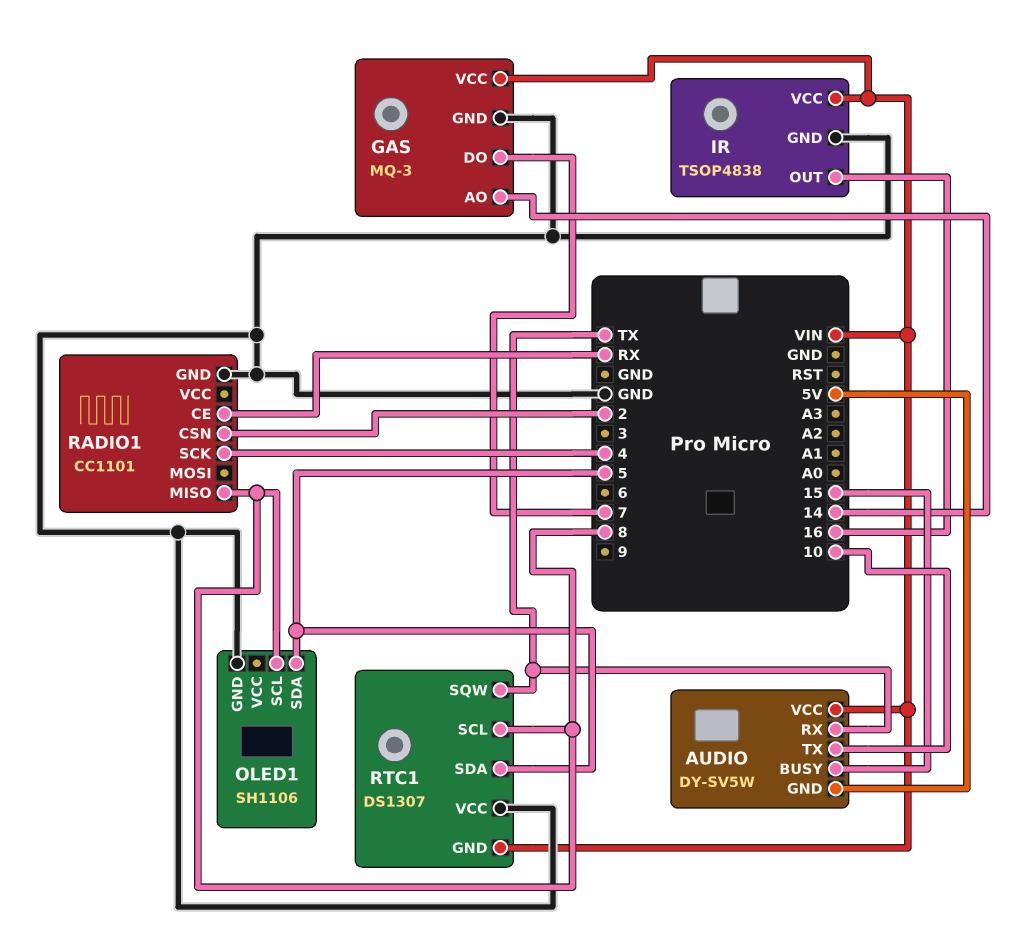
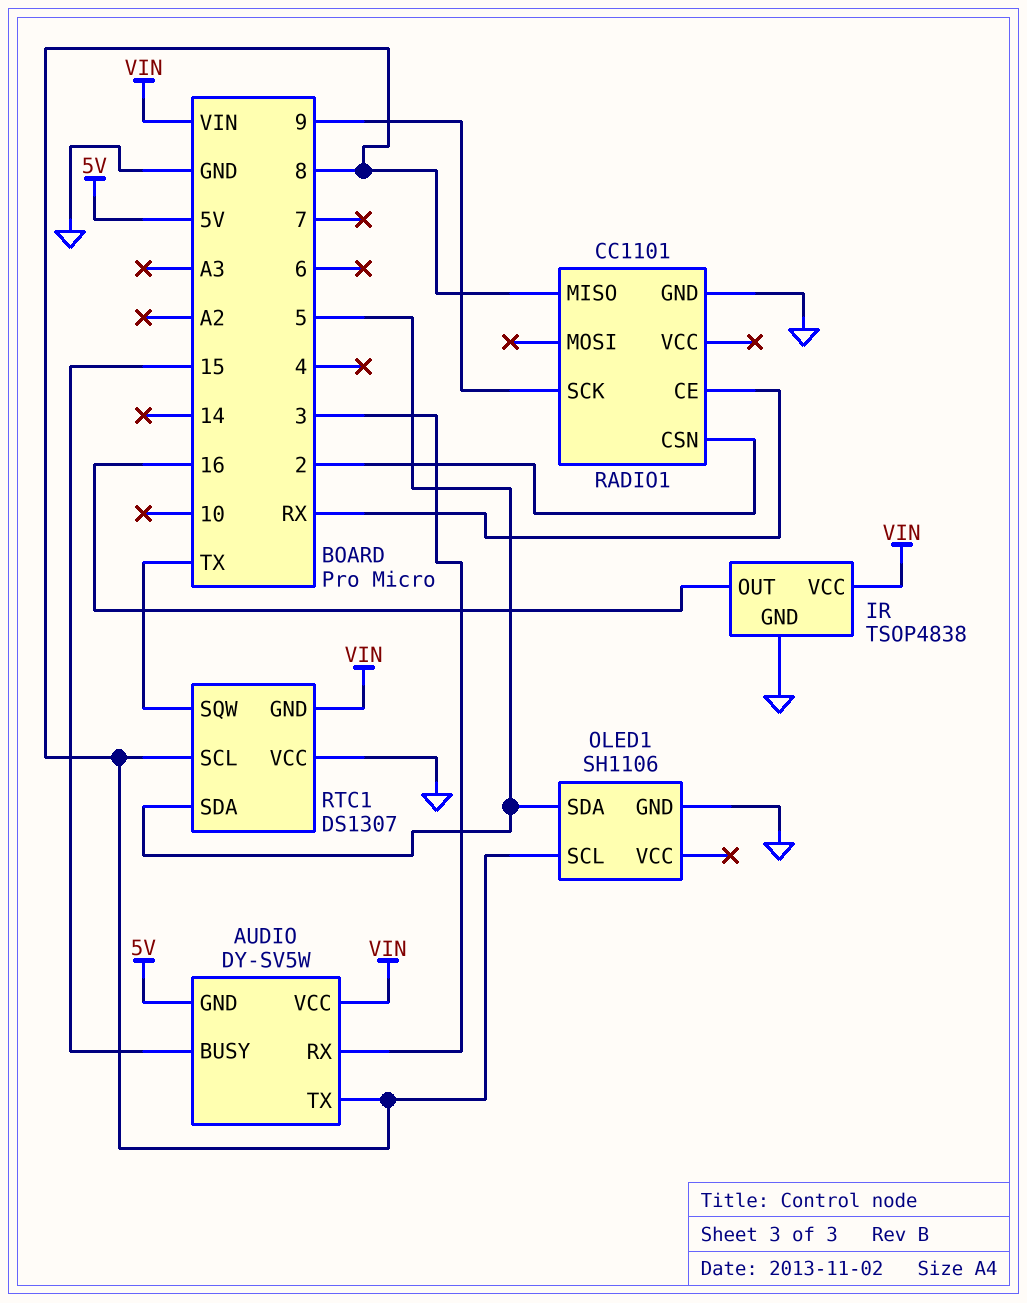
AUDIO pin RX: TX -> 3
AUDIO pin TX: 10 -> 8
GAS: MQ-3 -> none
GAS pin AO: 14 -> none
GAS pin DO: 7 -> none
GAS pin GND: GND -> none
GAS pin VCC: VIN -> none
RADIO1 pin SCK: 4 -> 9

